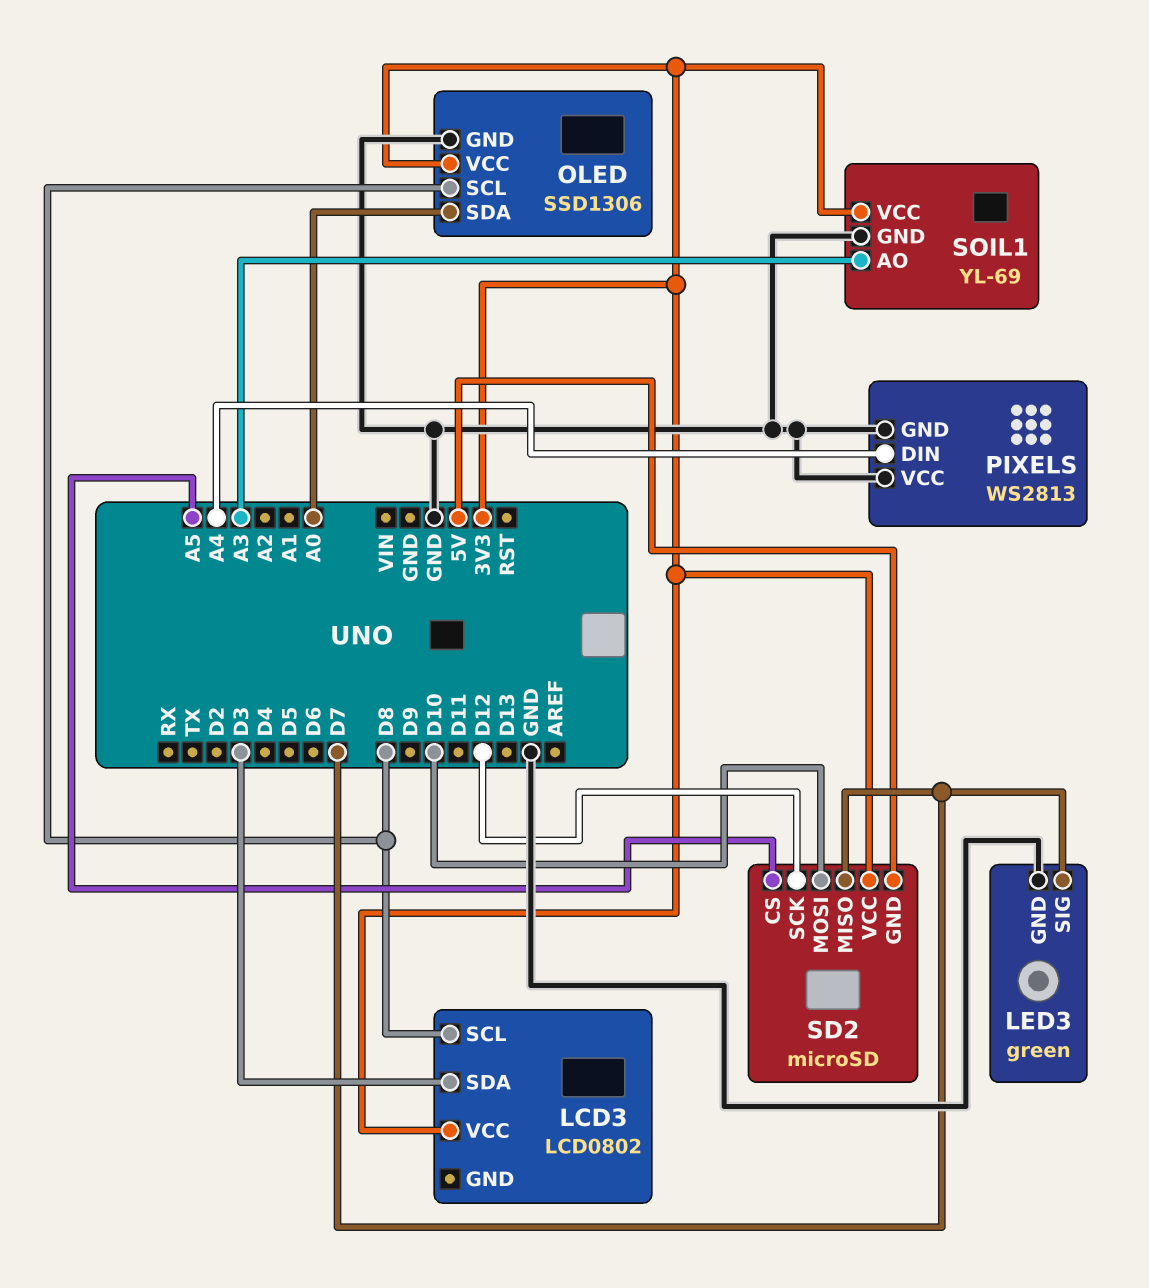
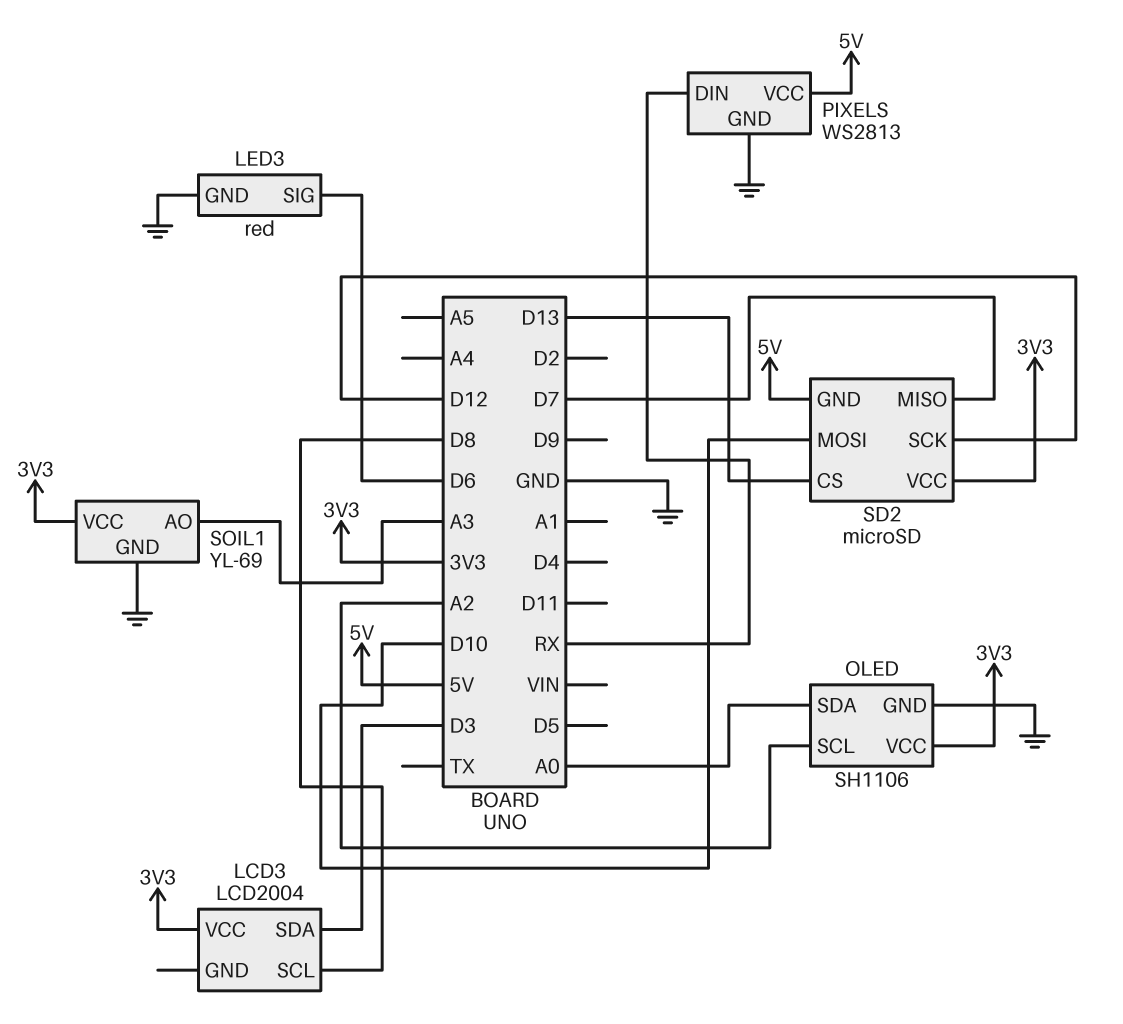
LCD3: LCD0802 -> LCD2004
LED3: green -> red
LED3 pin SIG: D7 -> D6
OLED: SSD1306 -> SH1106
OLED pin SCL: D8 -> A2
PIXELS pin DIN: A4 -> RX
PIXELS pin VCC: GND -> 5V
SD2 pin CS: A5 -> D13

